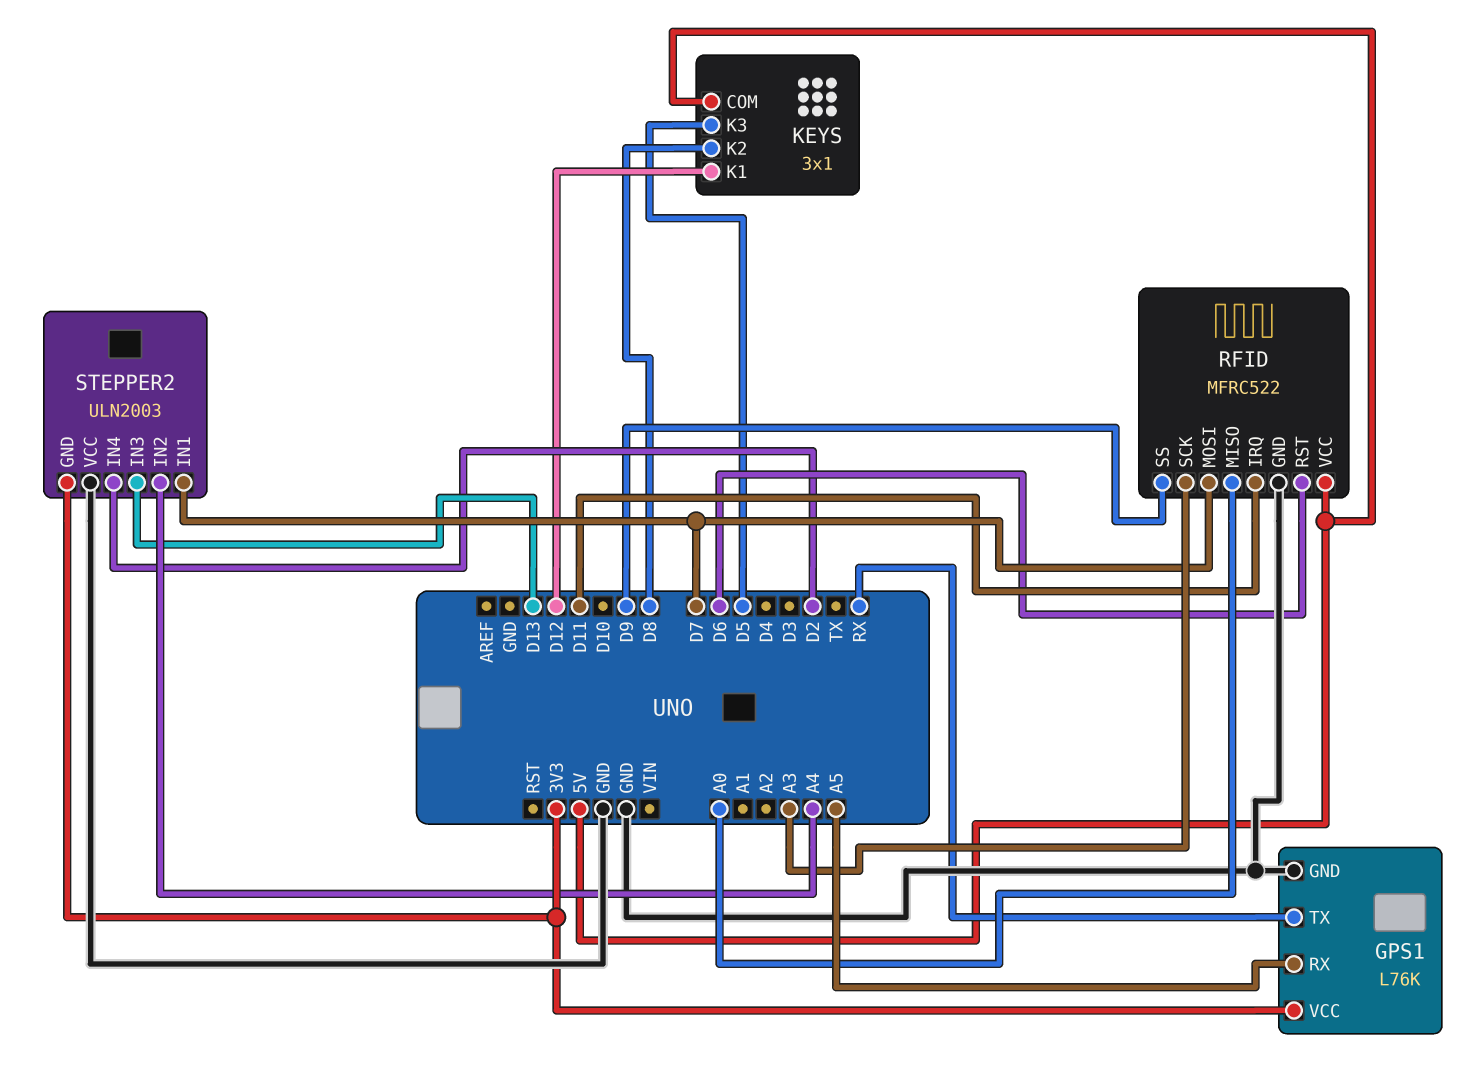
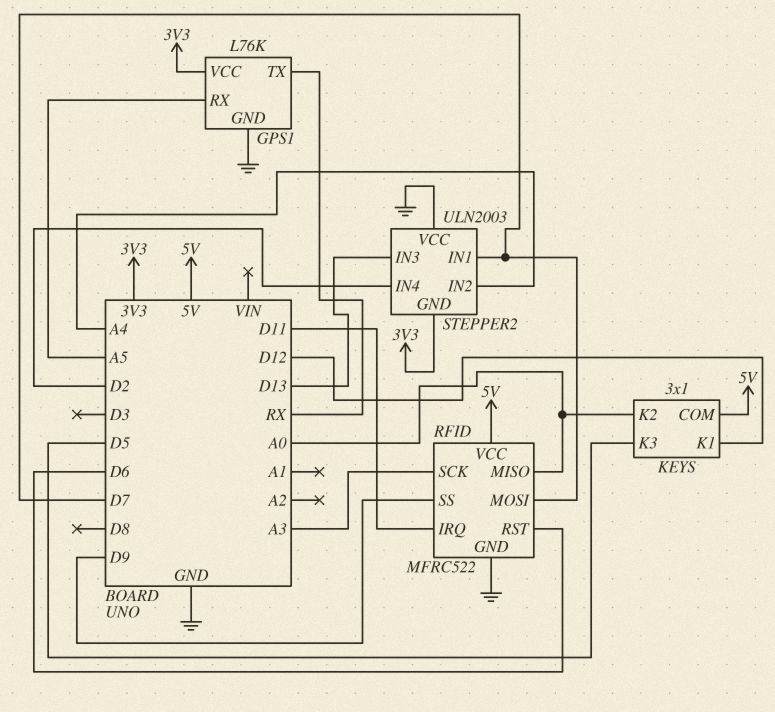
KEYS pin K2: D8 -> A0

